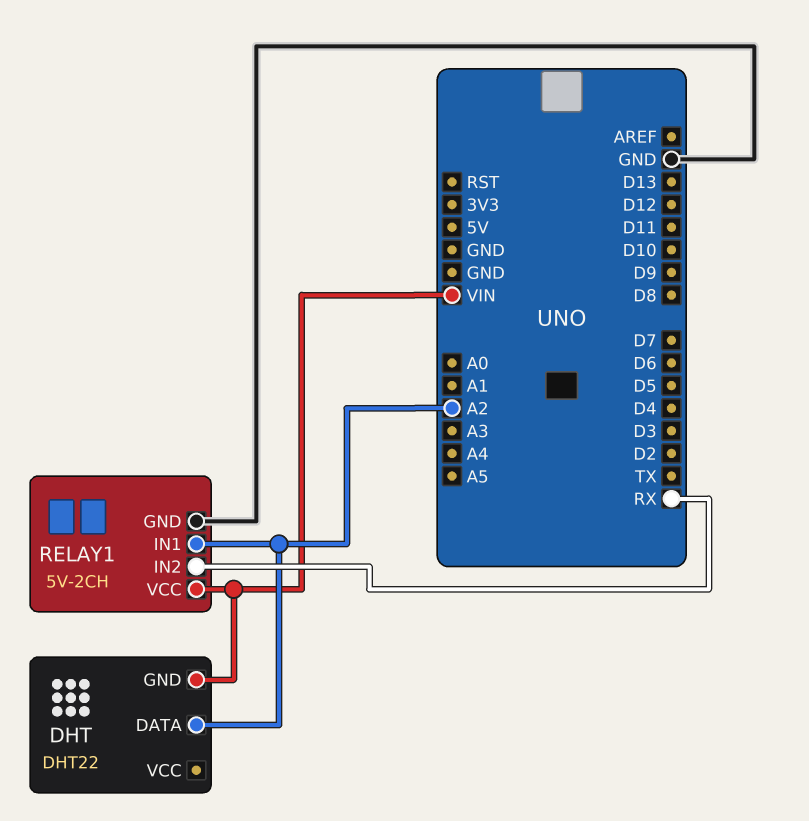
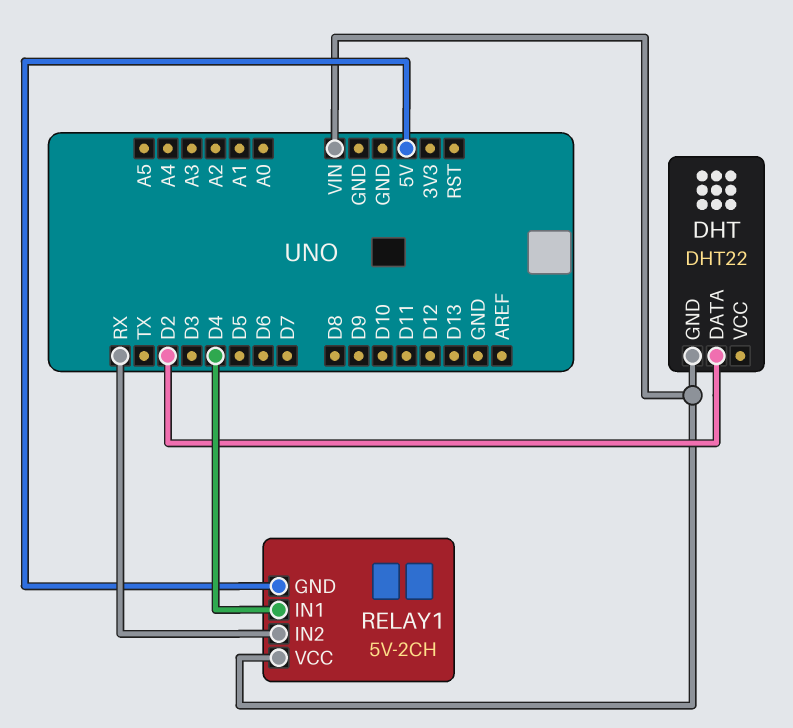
DHT pin DATA: A2 -> D2
RELAY1 pin GND: GND -> 5V
RELAY1 pin IN1: A2 -> D4

